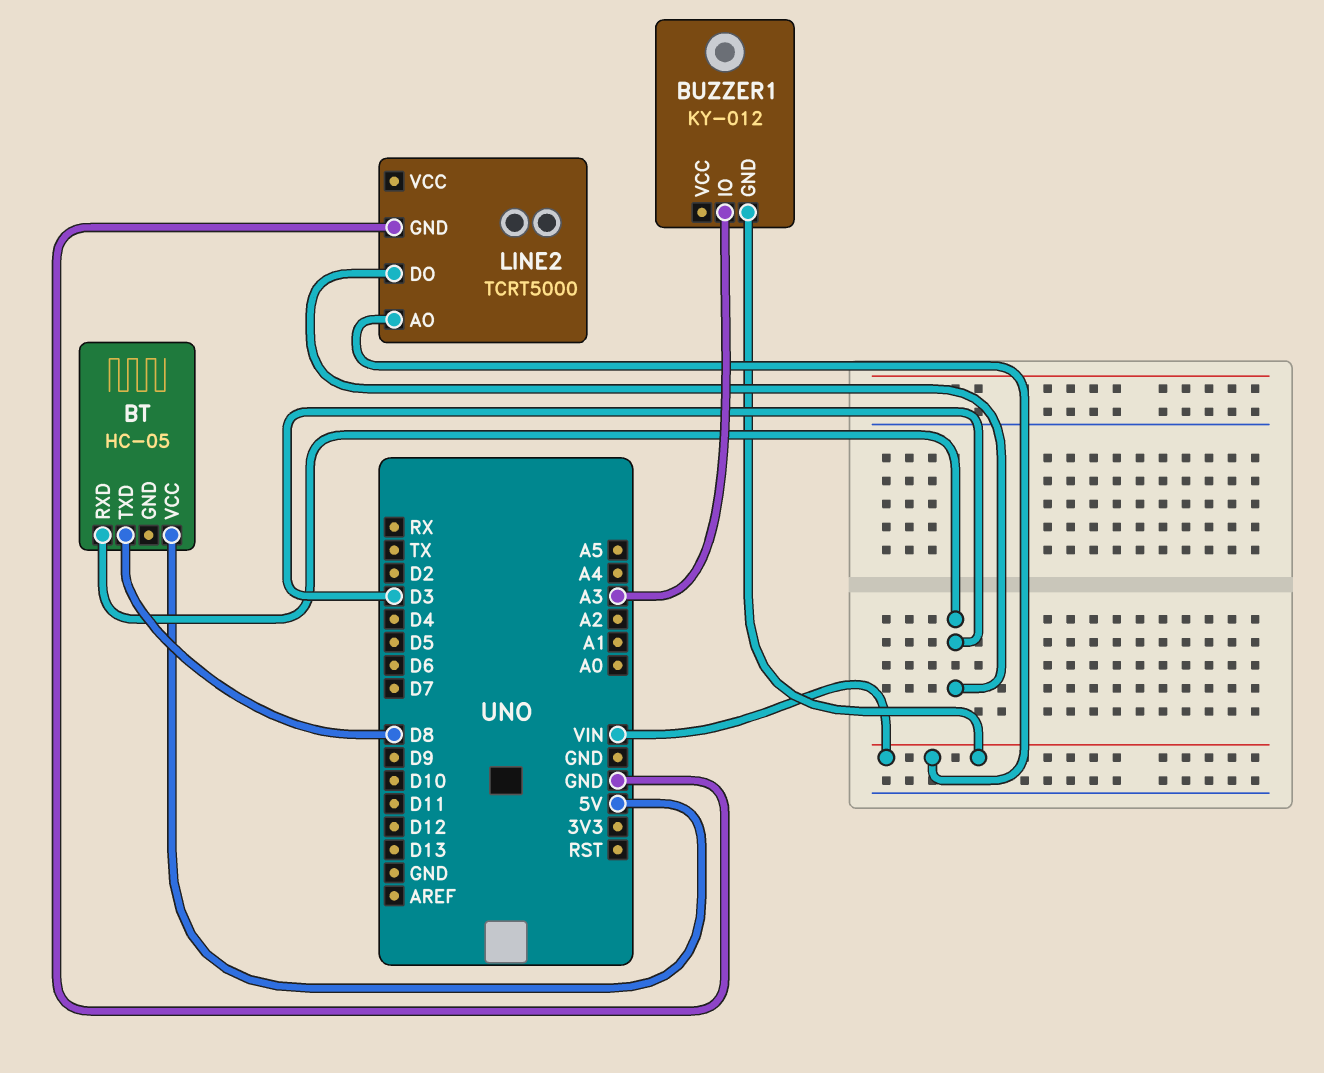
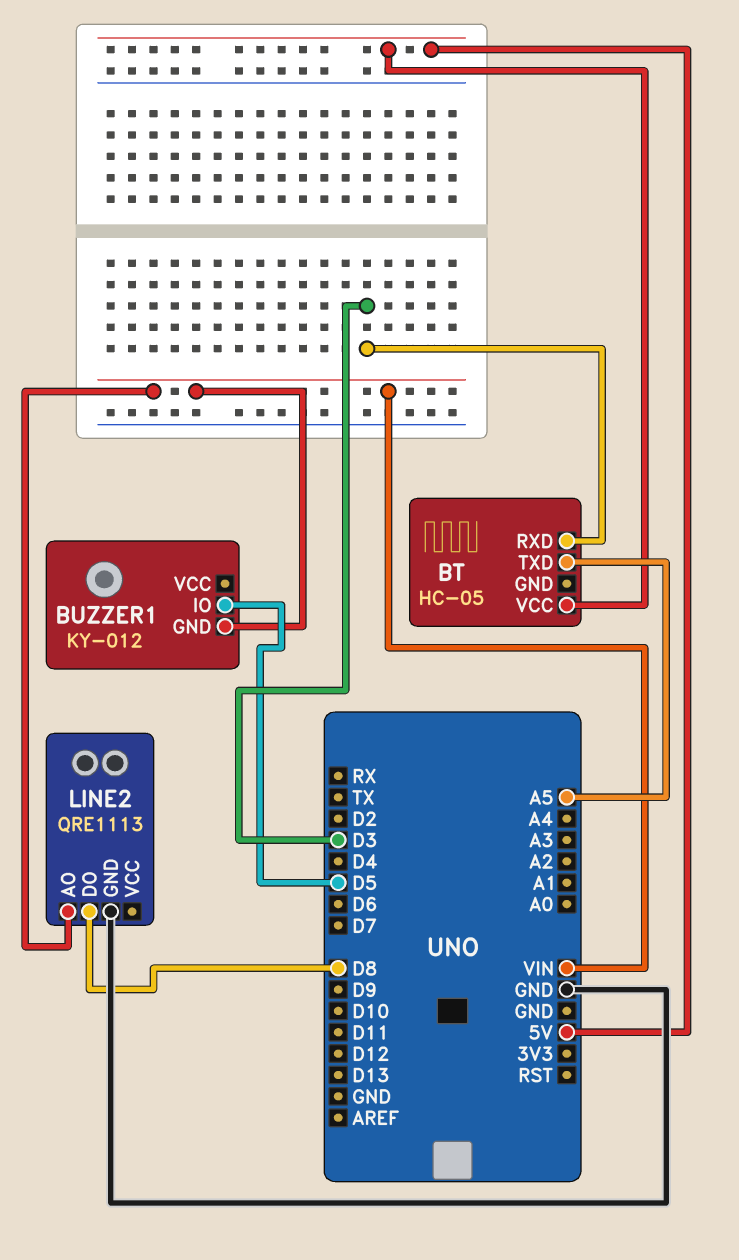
BT pin TXD: D8 -> A5
BUZZER1 pin IO: A3 -> D5
LINE2: TCRT5000 -> QRE1113
LINE2 pin DO: D3 -> D8

